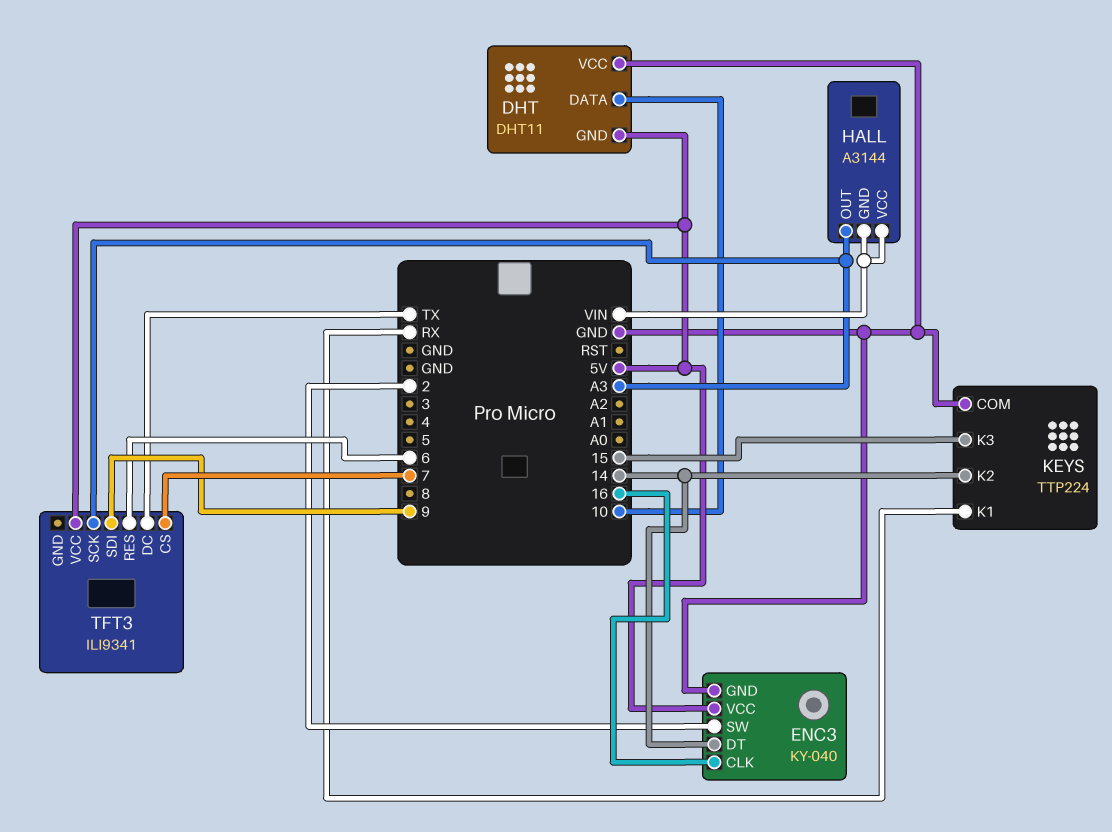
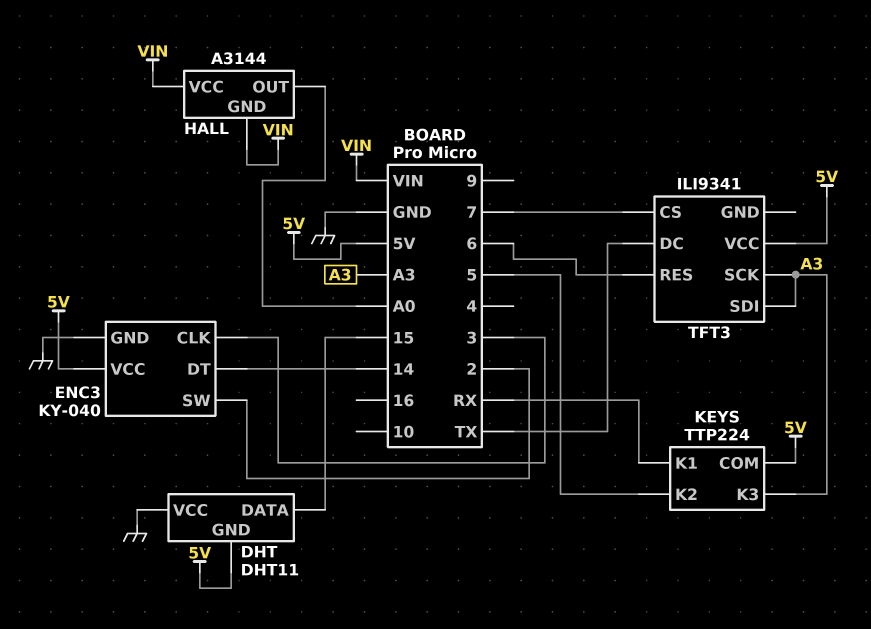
DHT pin DATA: 10 -> 15
ENC3 pin CLK: 16 -> 3
HALL pin OUT: A3 -> A0
KEYS pin COM: GND -> 5V
KEYS pin K2: 14 -> 5
KEYS pin K3: 15 -> A3
TFT3 pin SDI: 9 -> A3

